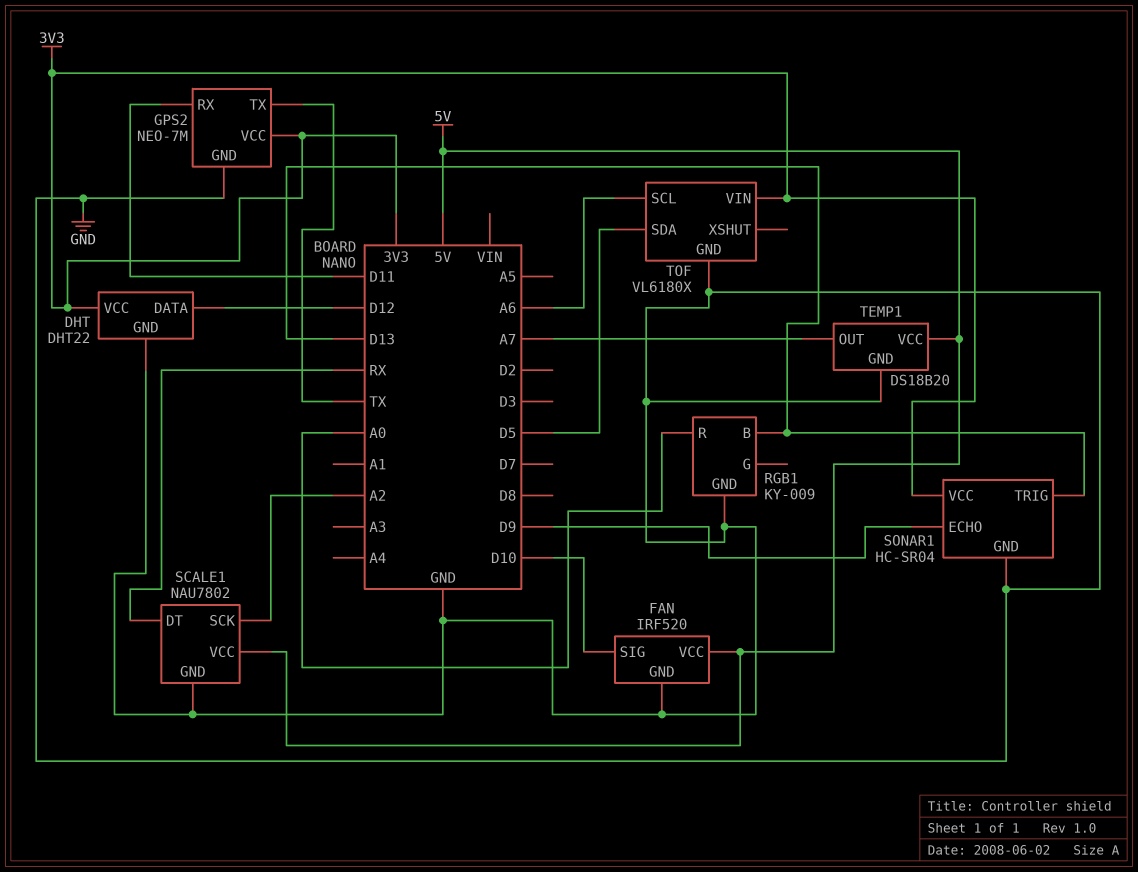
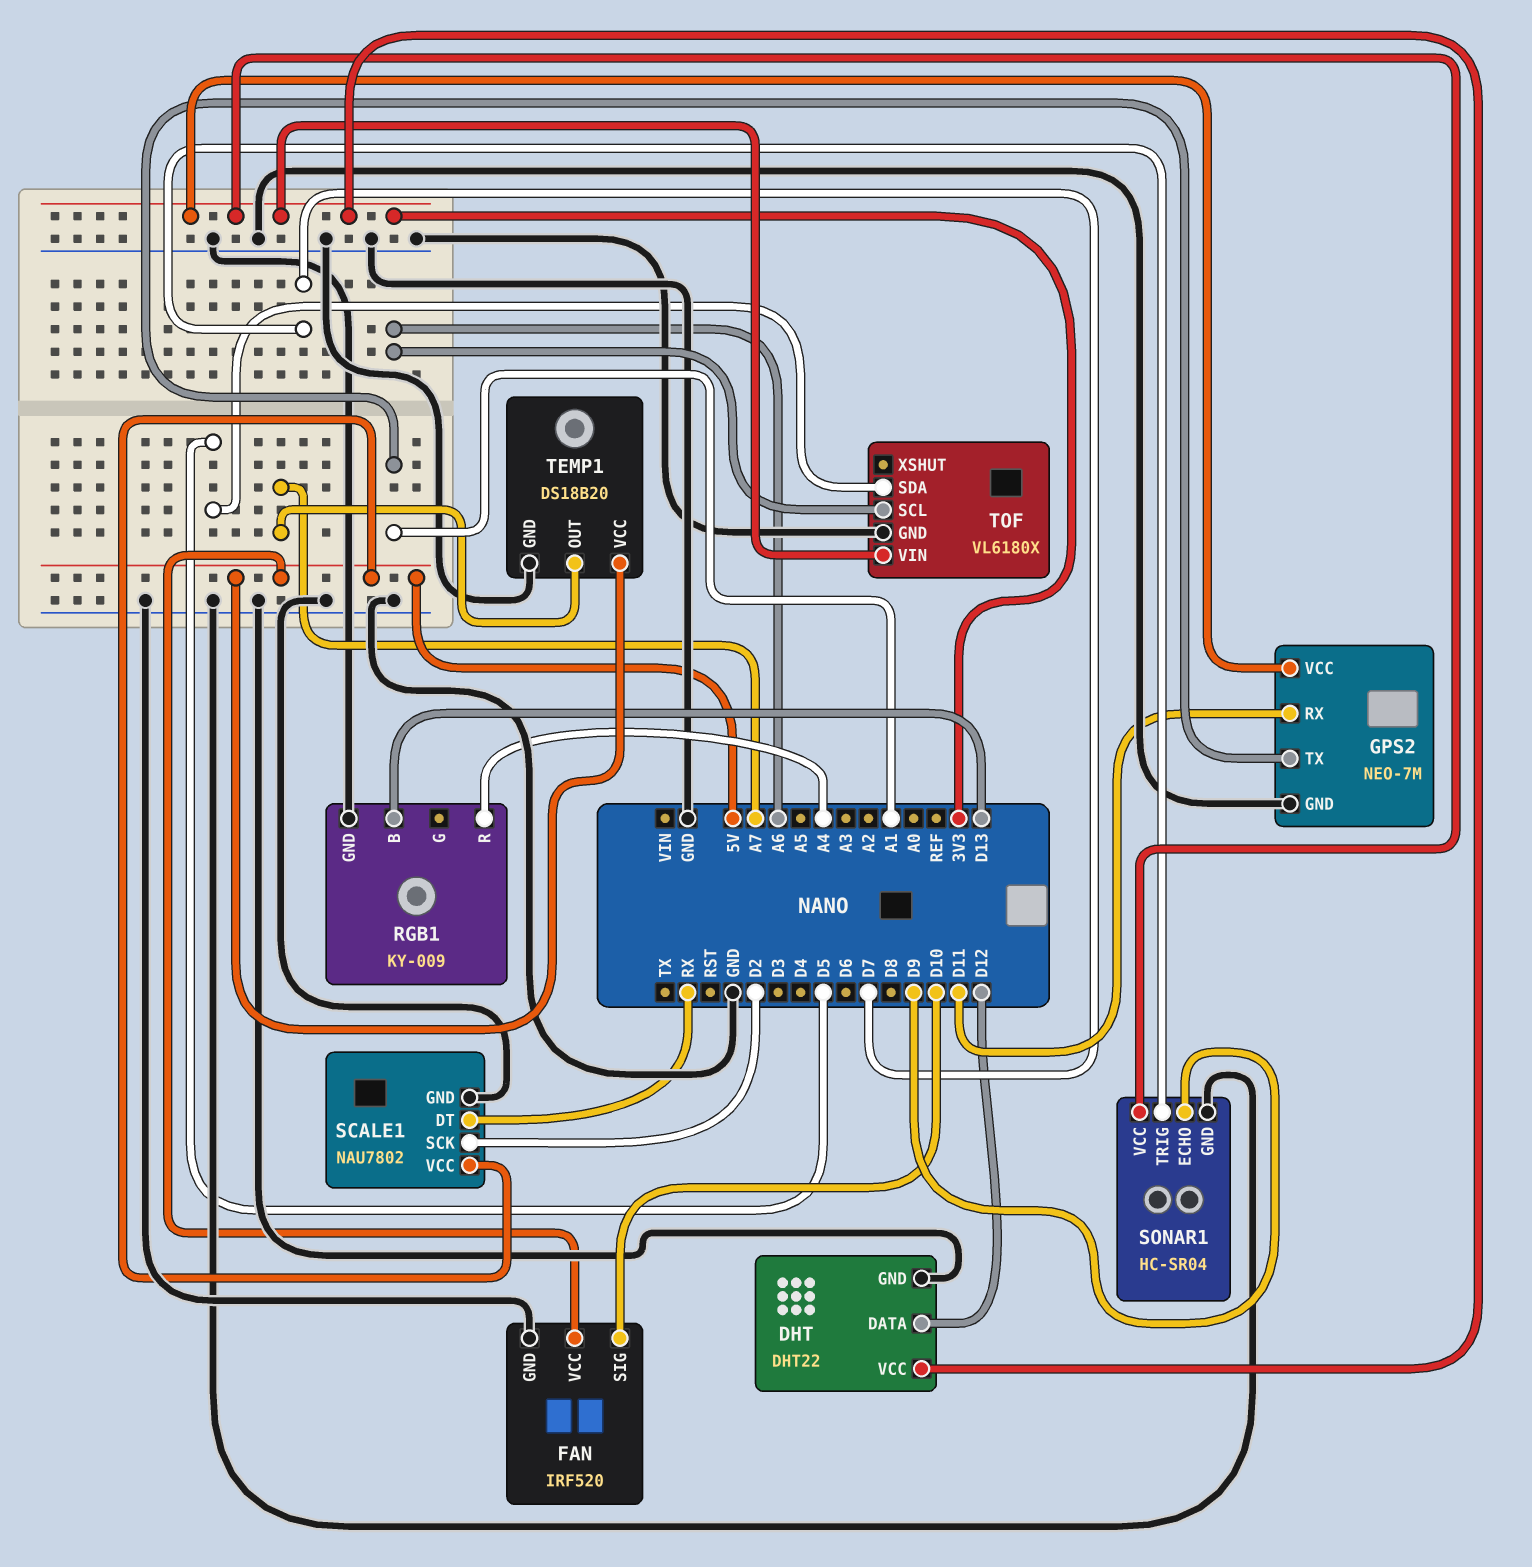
GPS2 pin TX: TX -> A1
RGB1 pin R: A0 -> A4
SCALE1 pin SCK: A2 -> D2
SONAR1 pin TRIG: D13 -> D7

